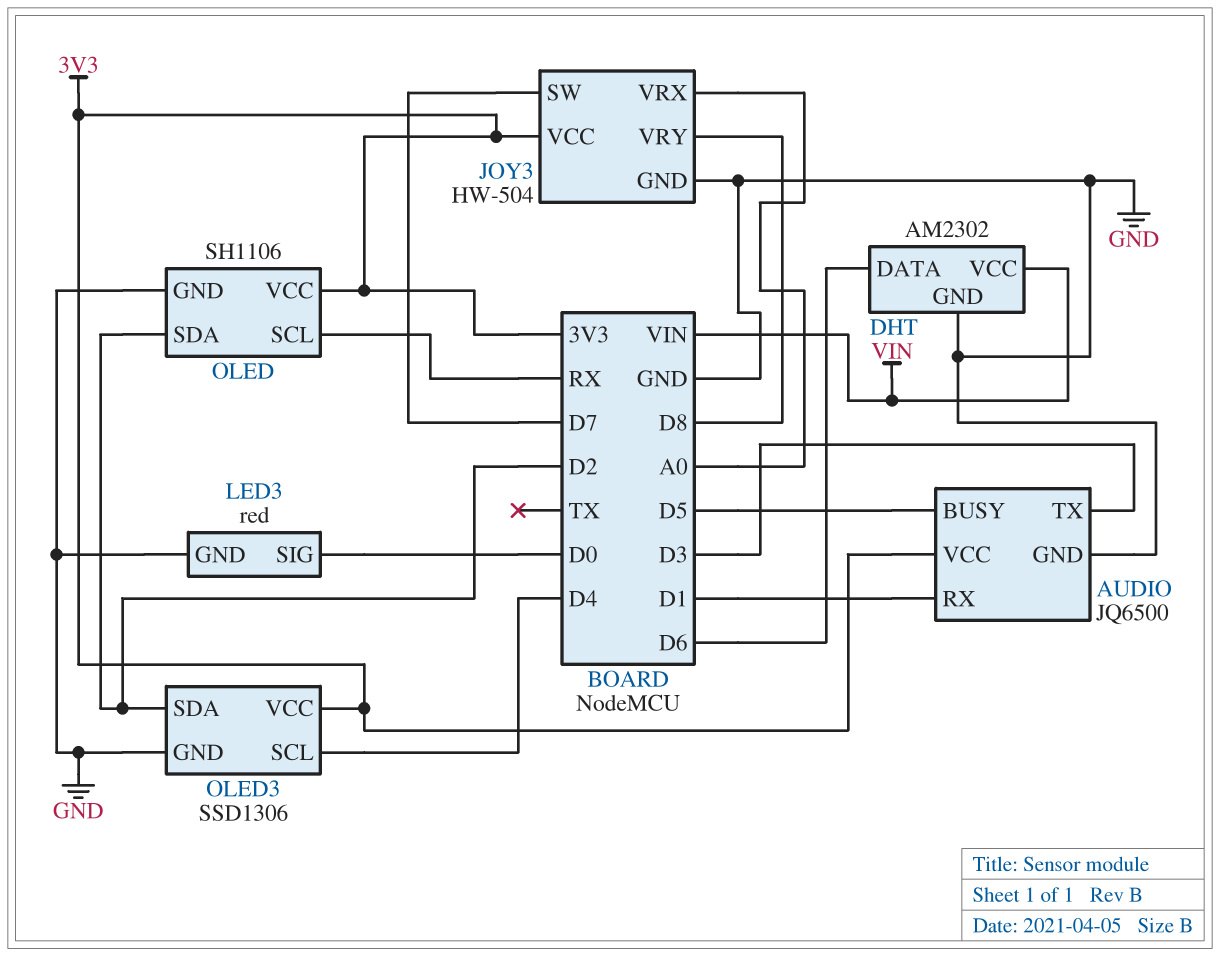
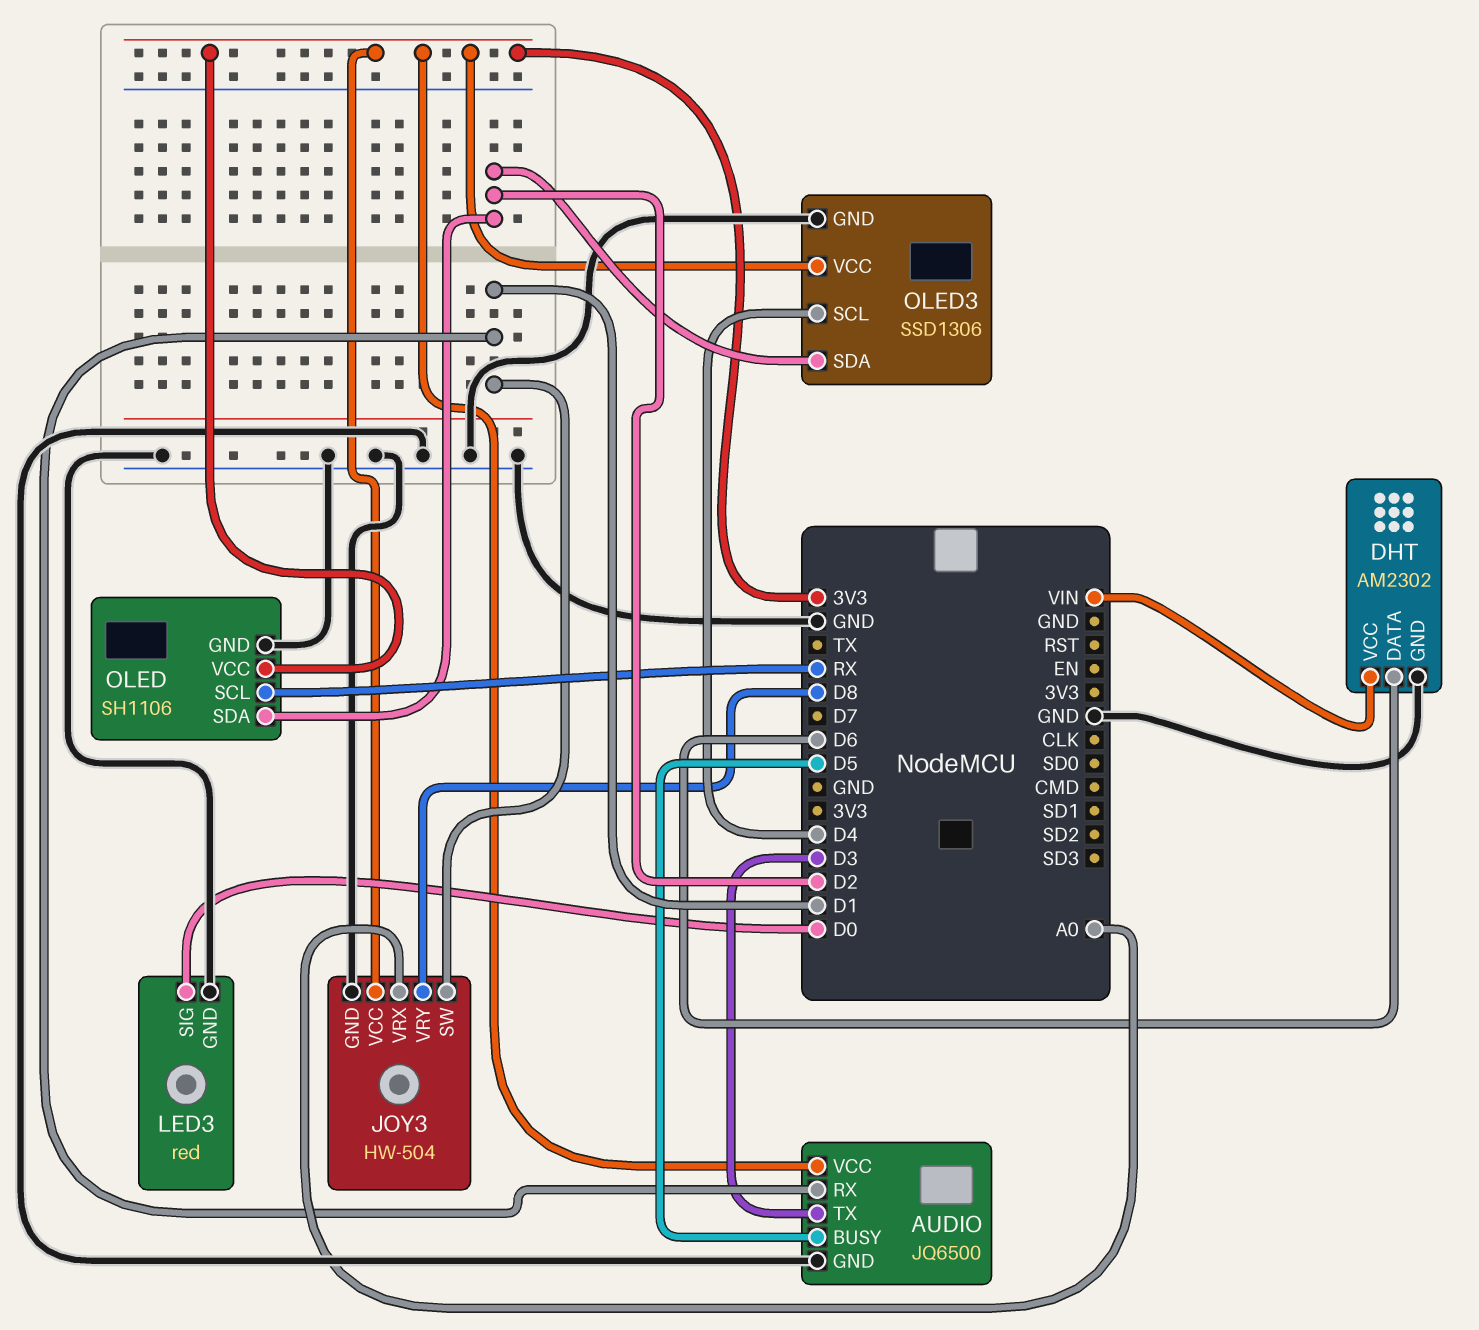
JOY3 pin SW: D7 -> D1

